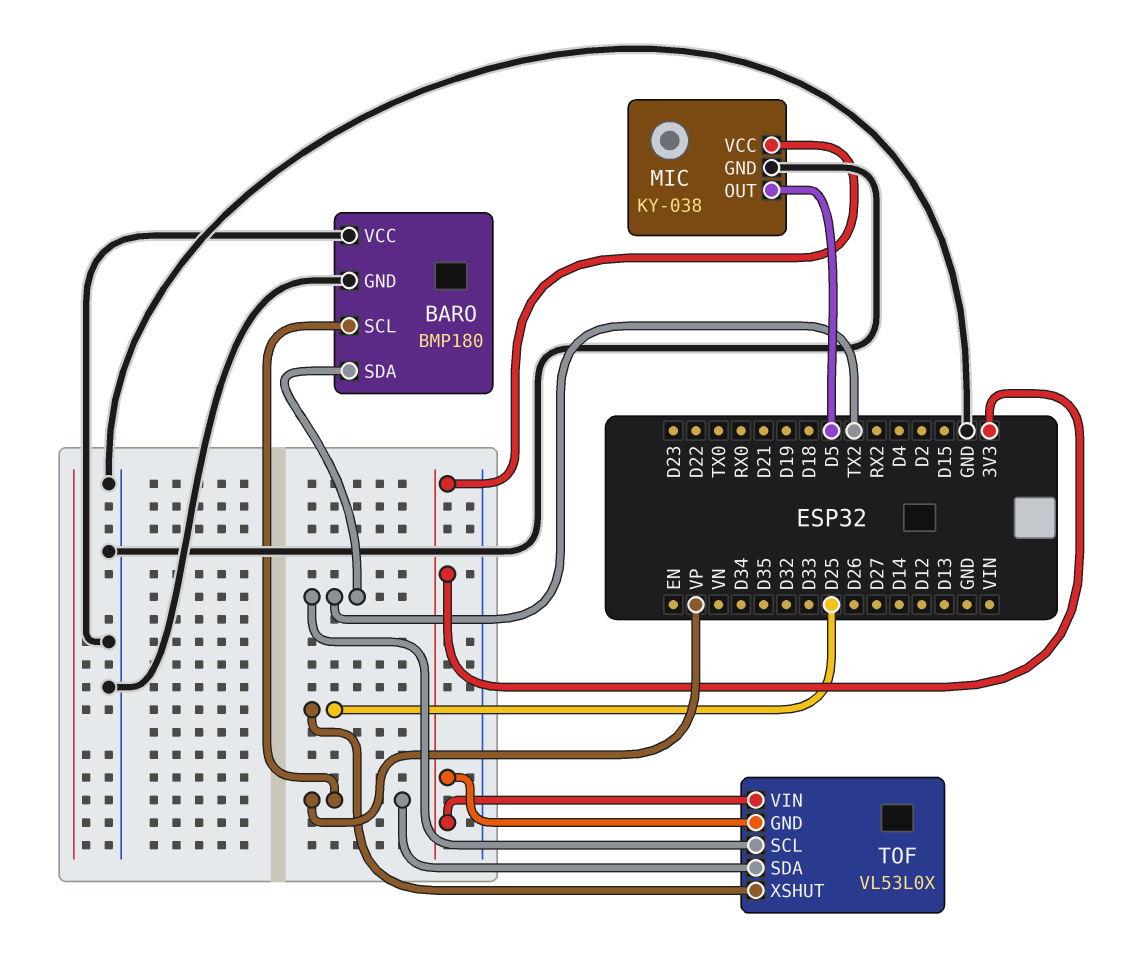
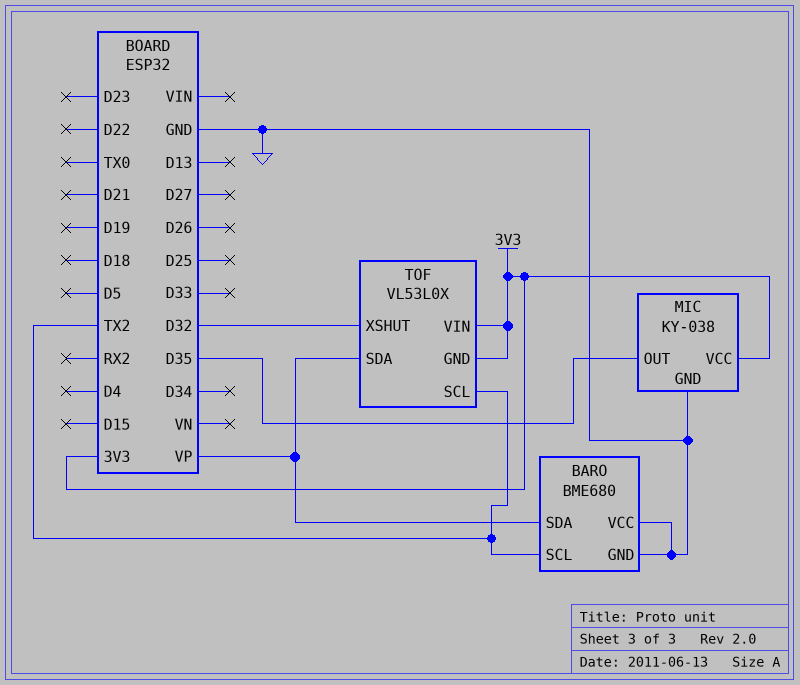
BARO: BMP180 -> BME680
BARO pin SCL: VP -> TX2
BARO pin SDA: TX2 -> VP
MIC pin OUT: D5 -> D35
TOF pin XSHUT: D25 -> D32

